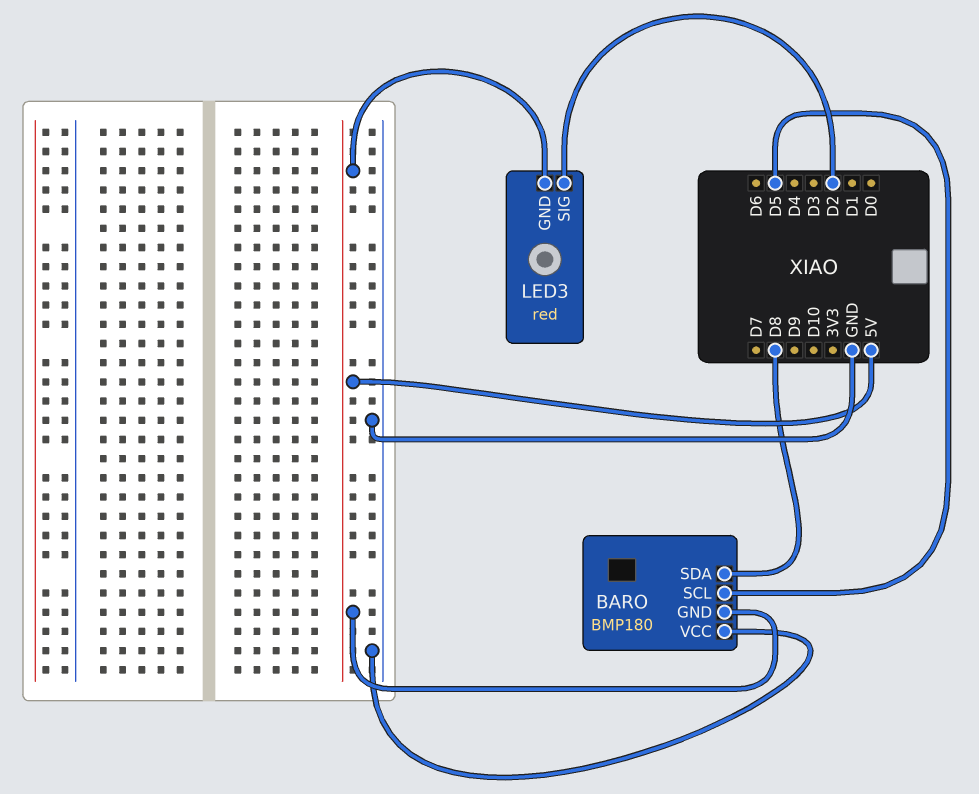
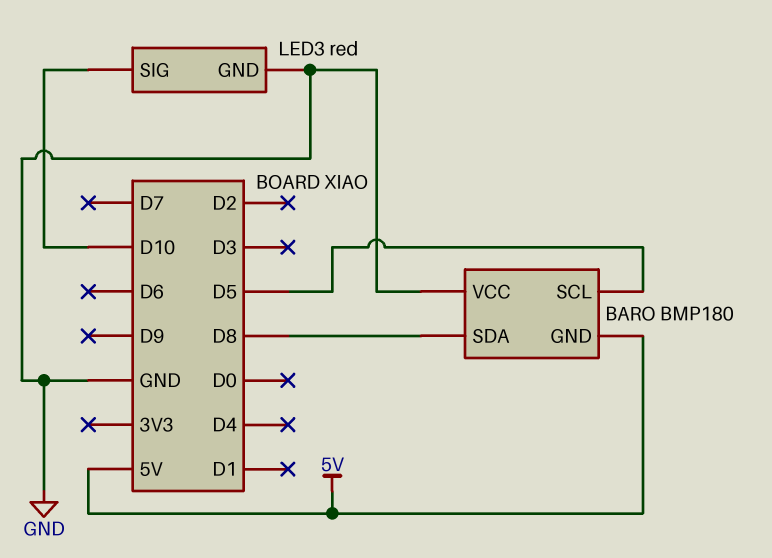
LED3 pin GND: 5V -> GND
LED3 pin SIG: D2 -> D10

